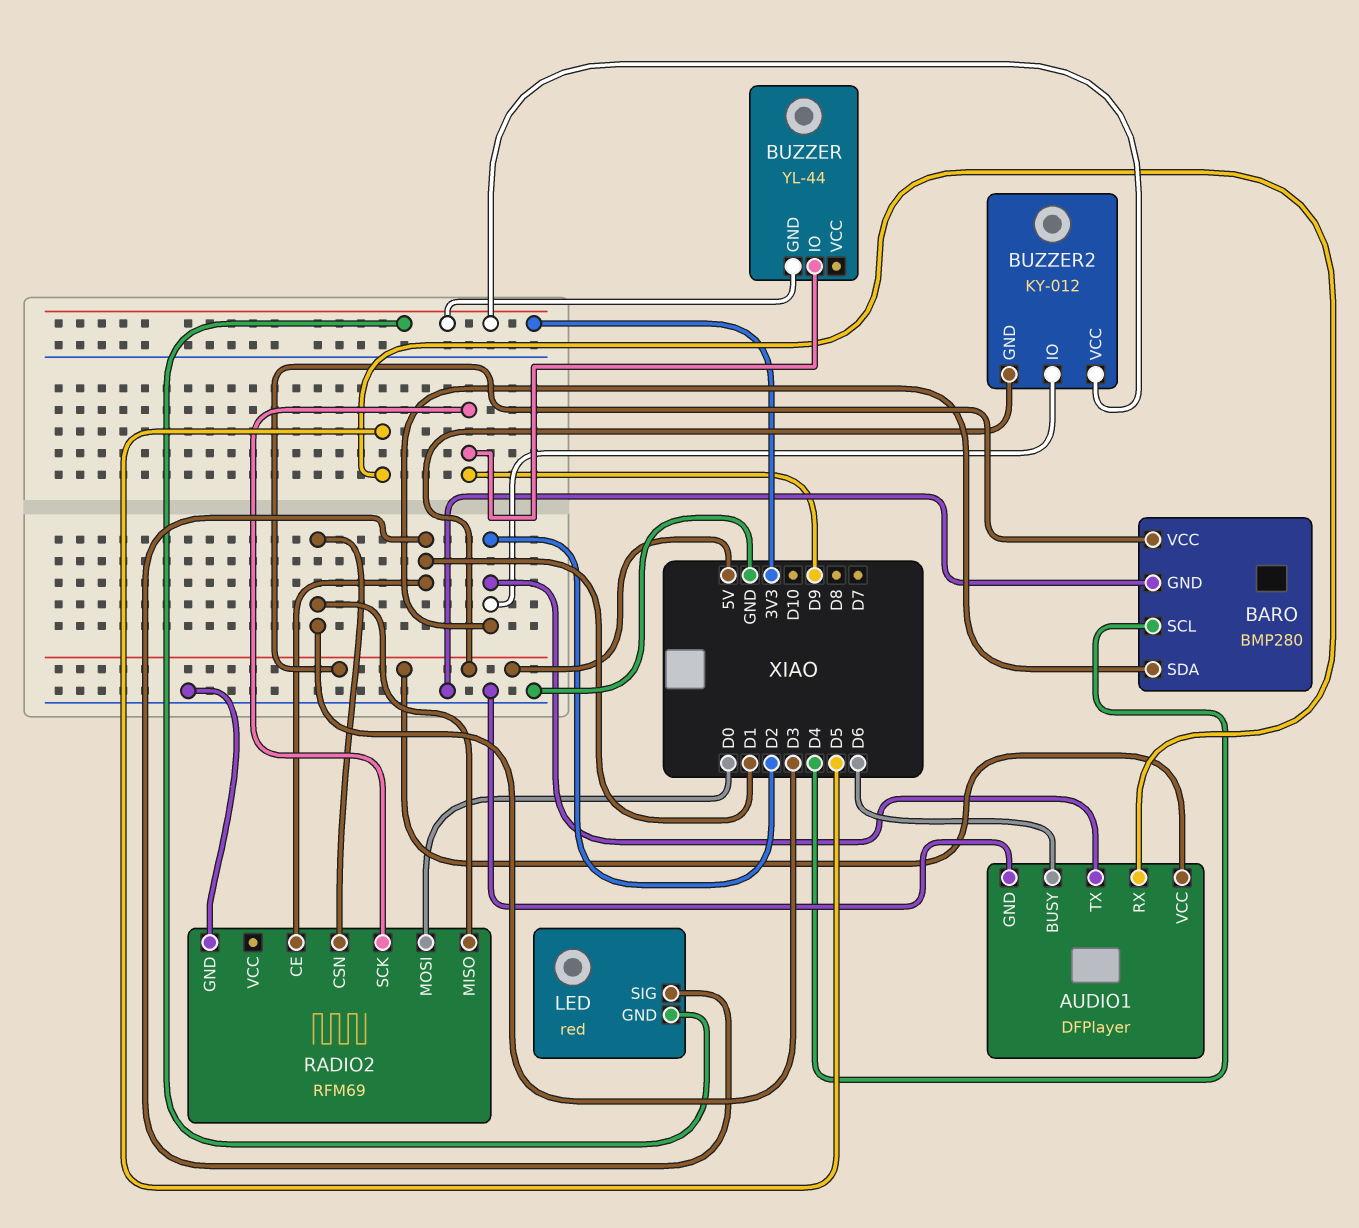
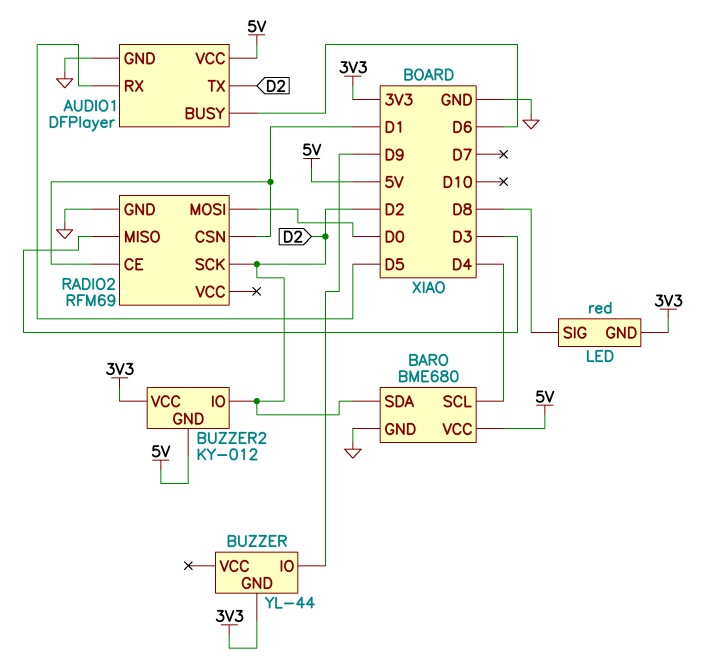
BARO: BMP280 -> BME680
LED pin SIG: D1 -> D8
RADIO2 pin CSN: D3 -> D1
RADIO2 pin SCK: D9 -> D2

